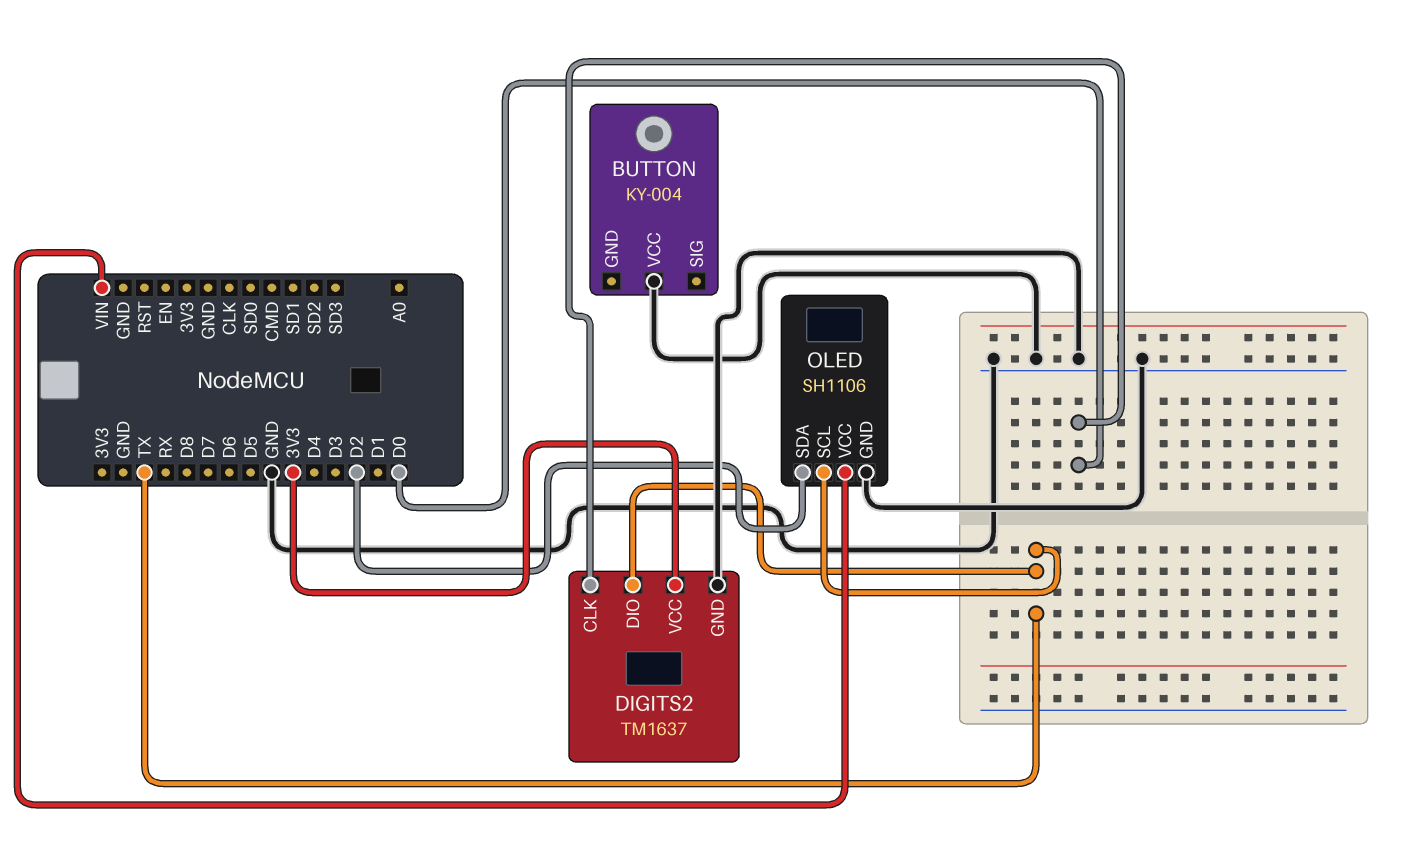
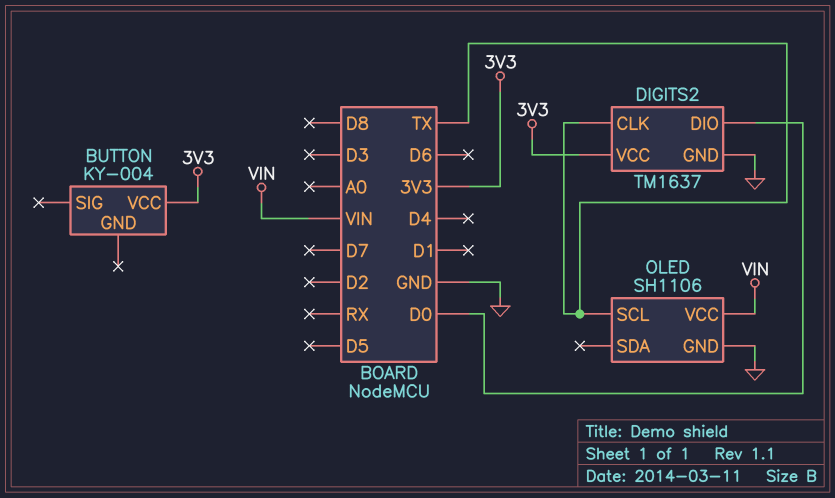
BUTTON pin VCC: GND -> 3V3
DIGITS2 pin CLK: D0 -> TX
DIGITS2 pin DIO: TX -> D0
OLED pin SDA: D2 -> none

